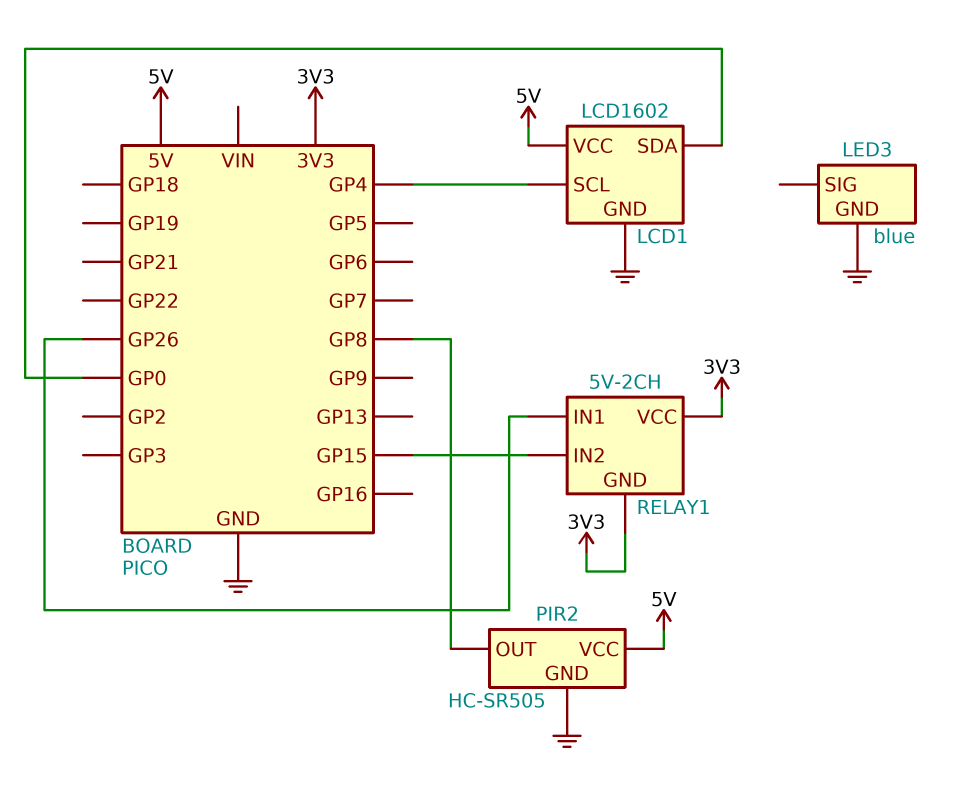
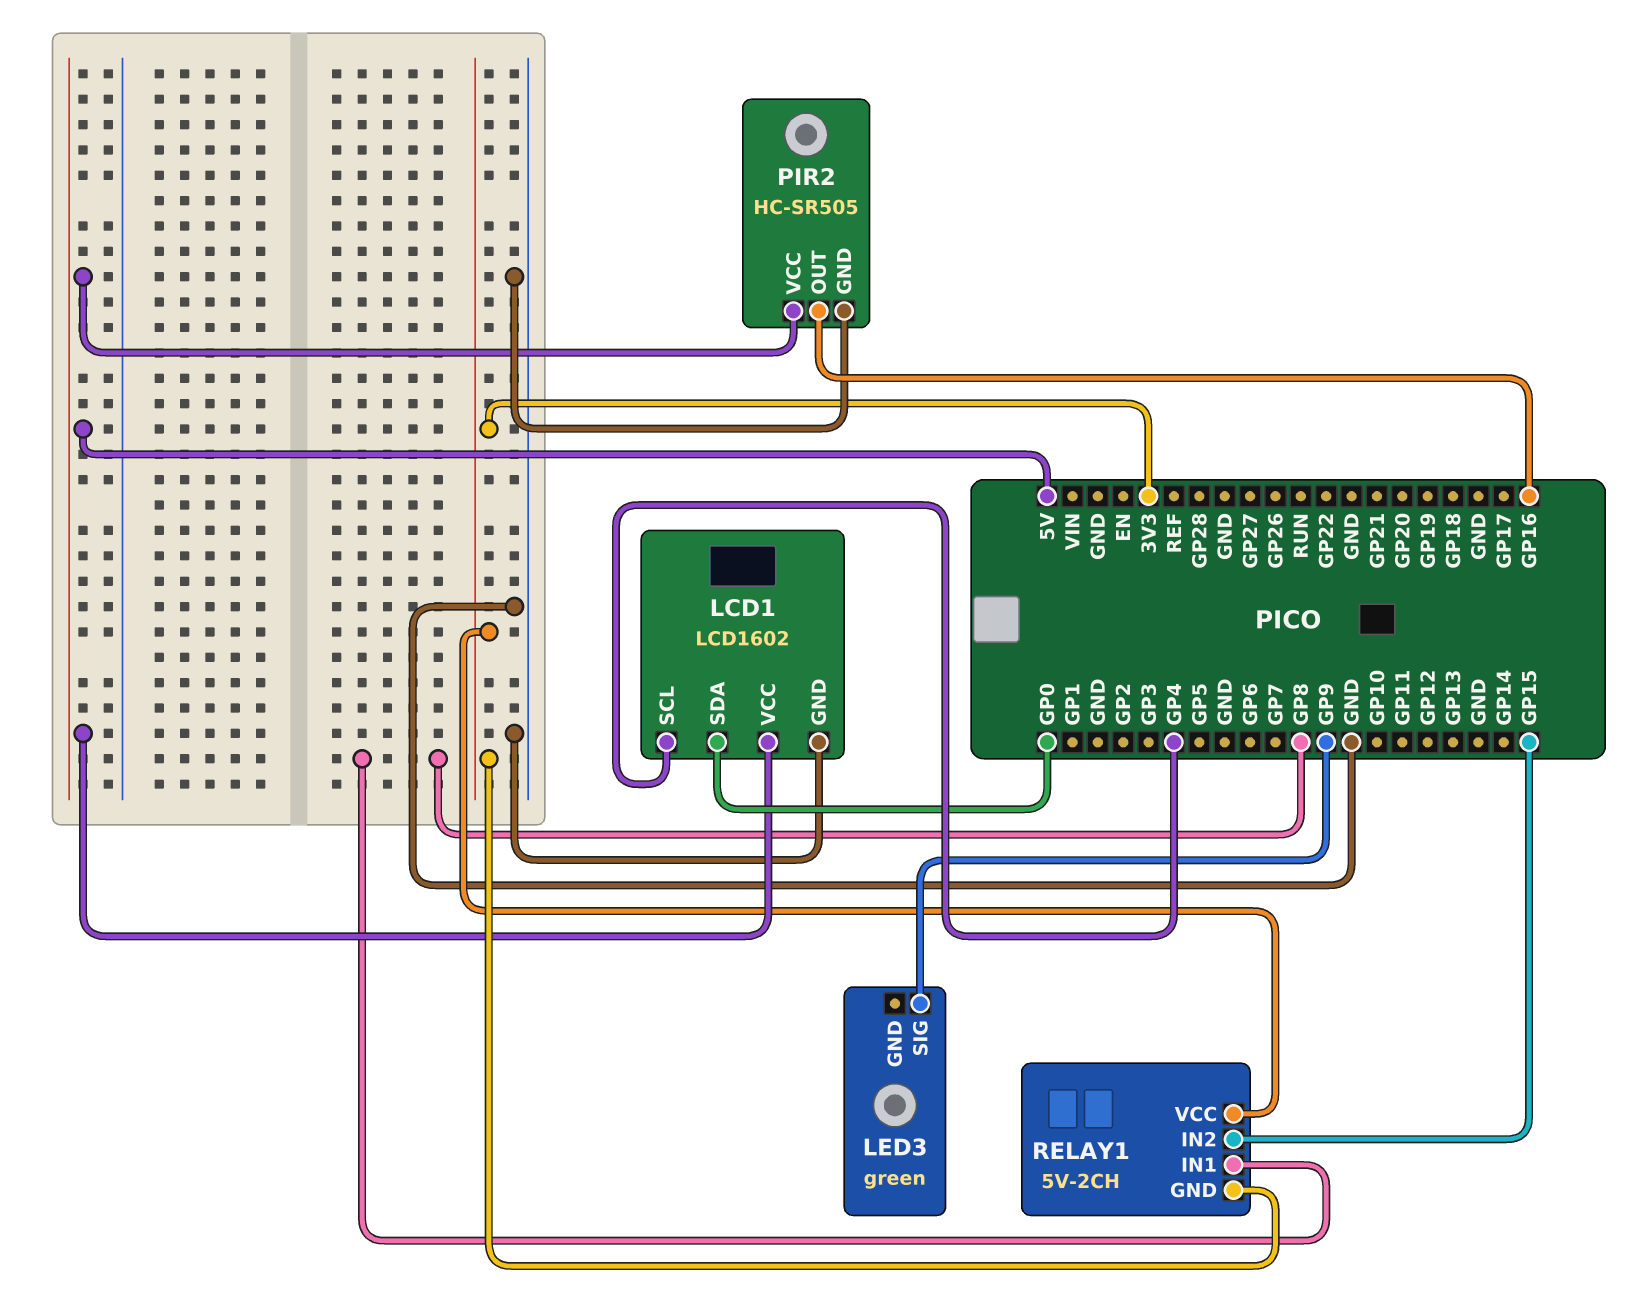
LED3: blue -> green
LED3 pin GND: GND -> none
LED3 pin SIG: none -> GP9
PIR2 pin OUT: GP8 -> GP16
RELAY1 pin IN1: GP26 -> GP8

